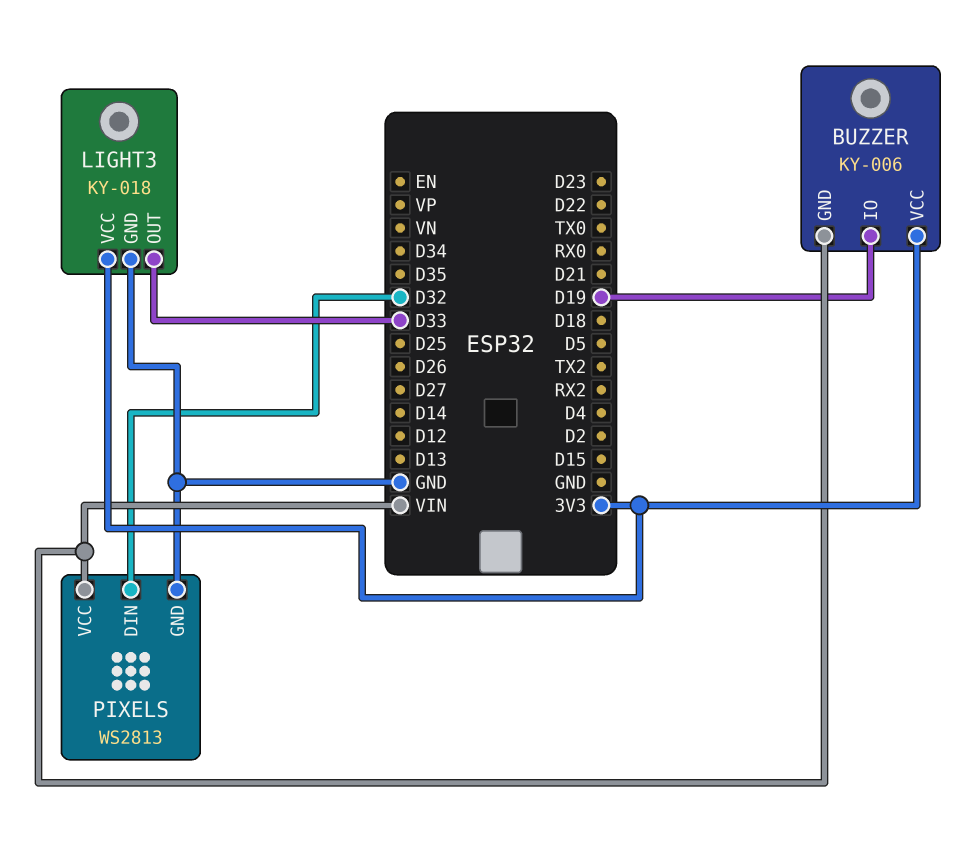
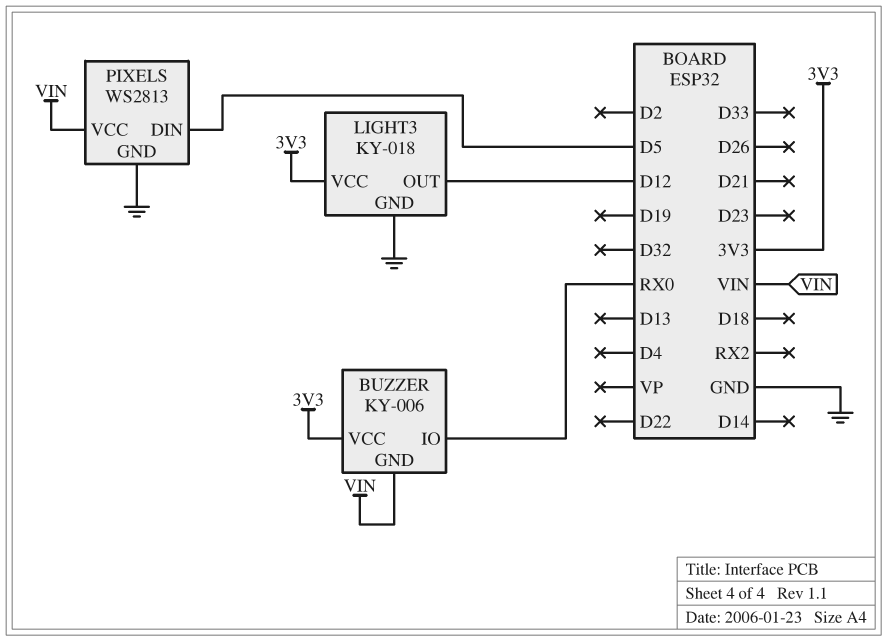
BUZZER pin IO: D19 -> RX0
LIGHT3 pin OUT: D33 -> D12
PIXELS pin DIN: D32 -> D5

